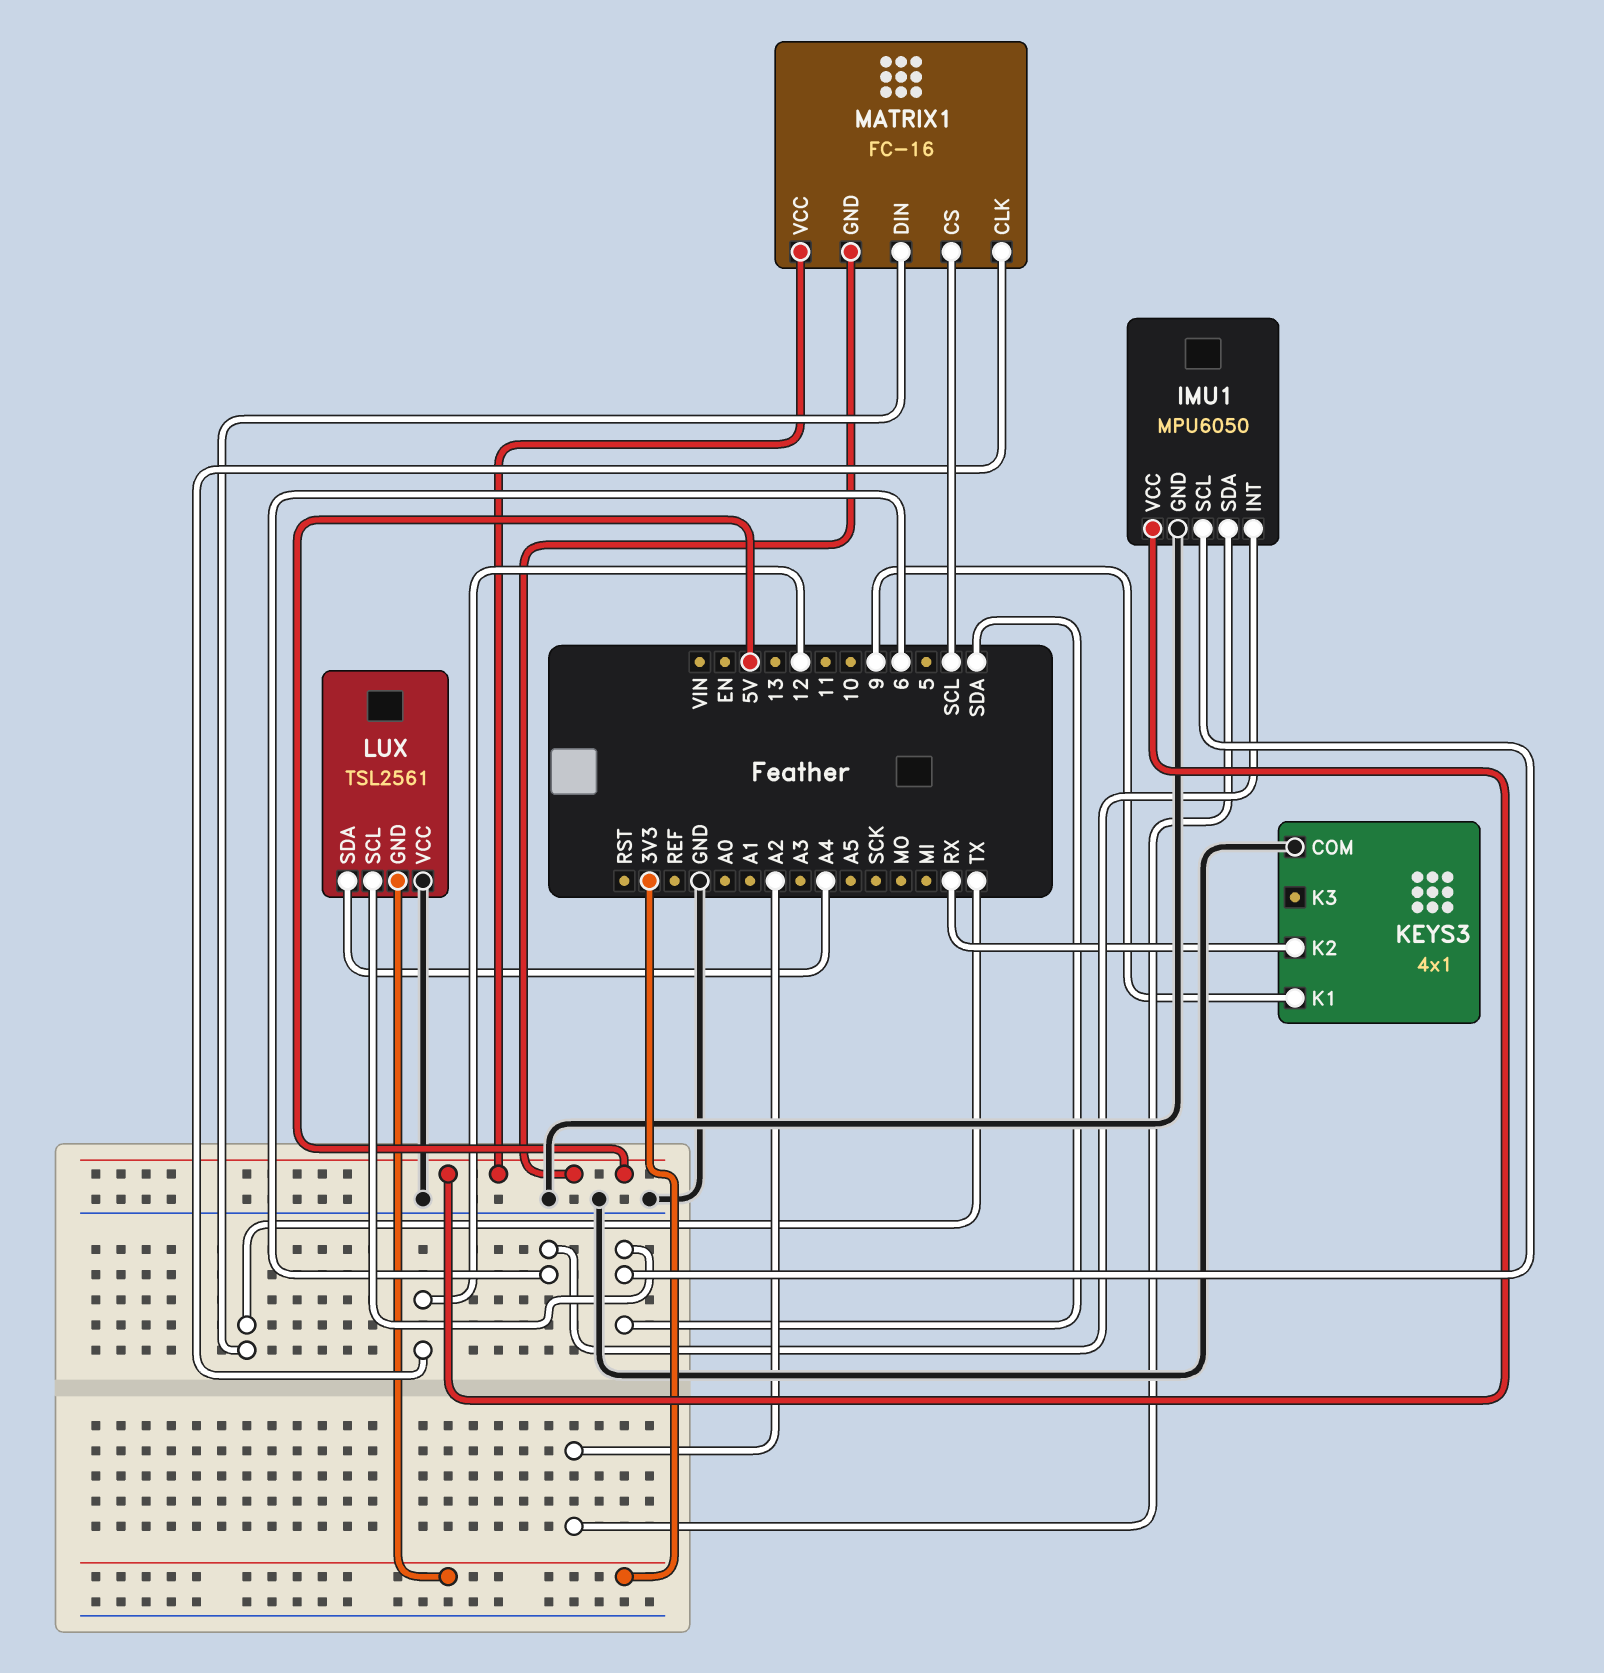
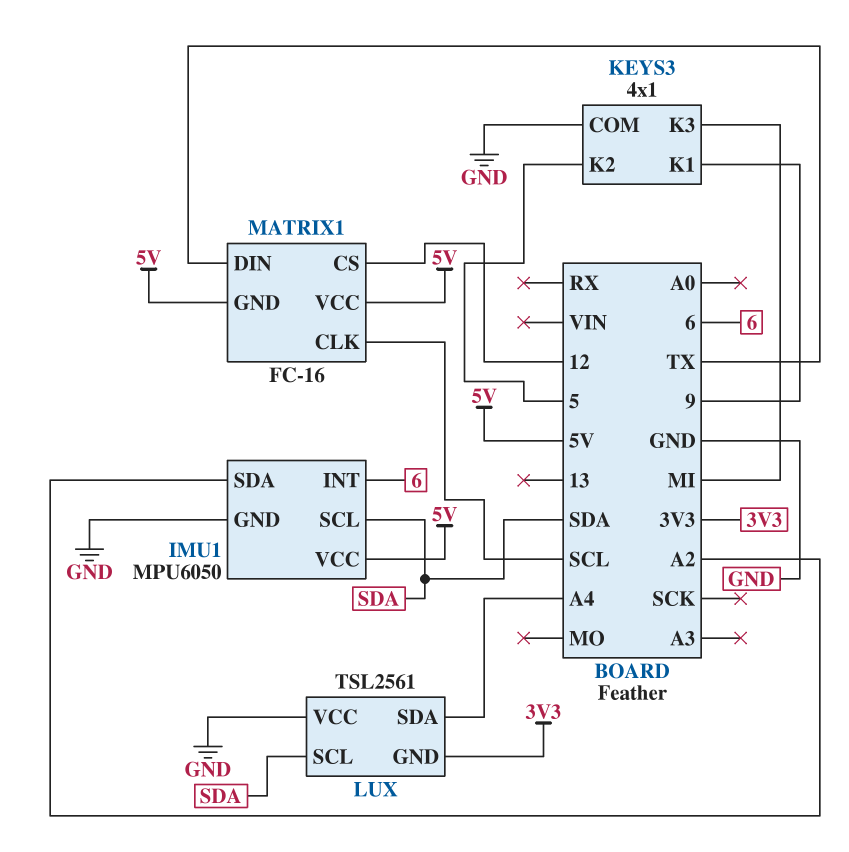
KEYS3 pin K2: RX -> 5
KEYS3 pin K3: none -> MI
MATRIX1 pin CLK: 12 -> SCL
MATRIX1 pin CS: SCL -> 12

